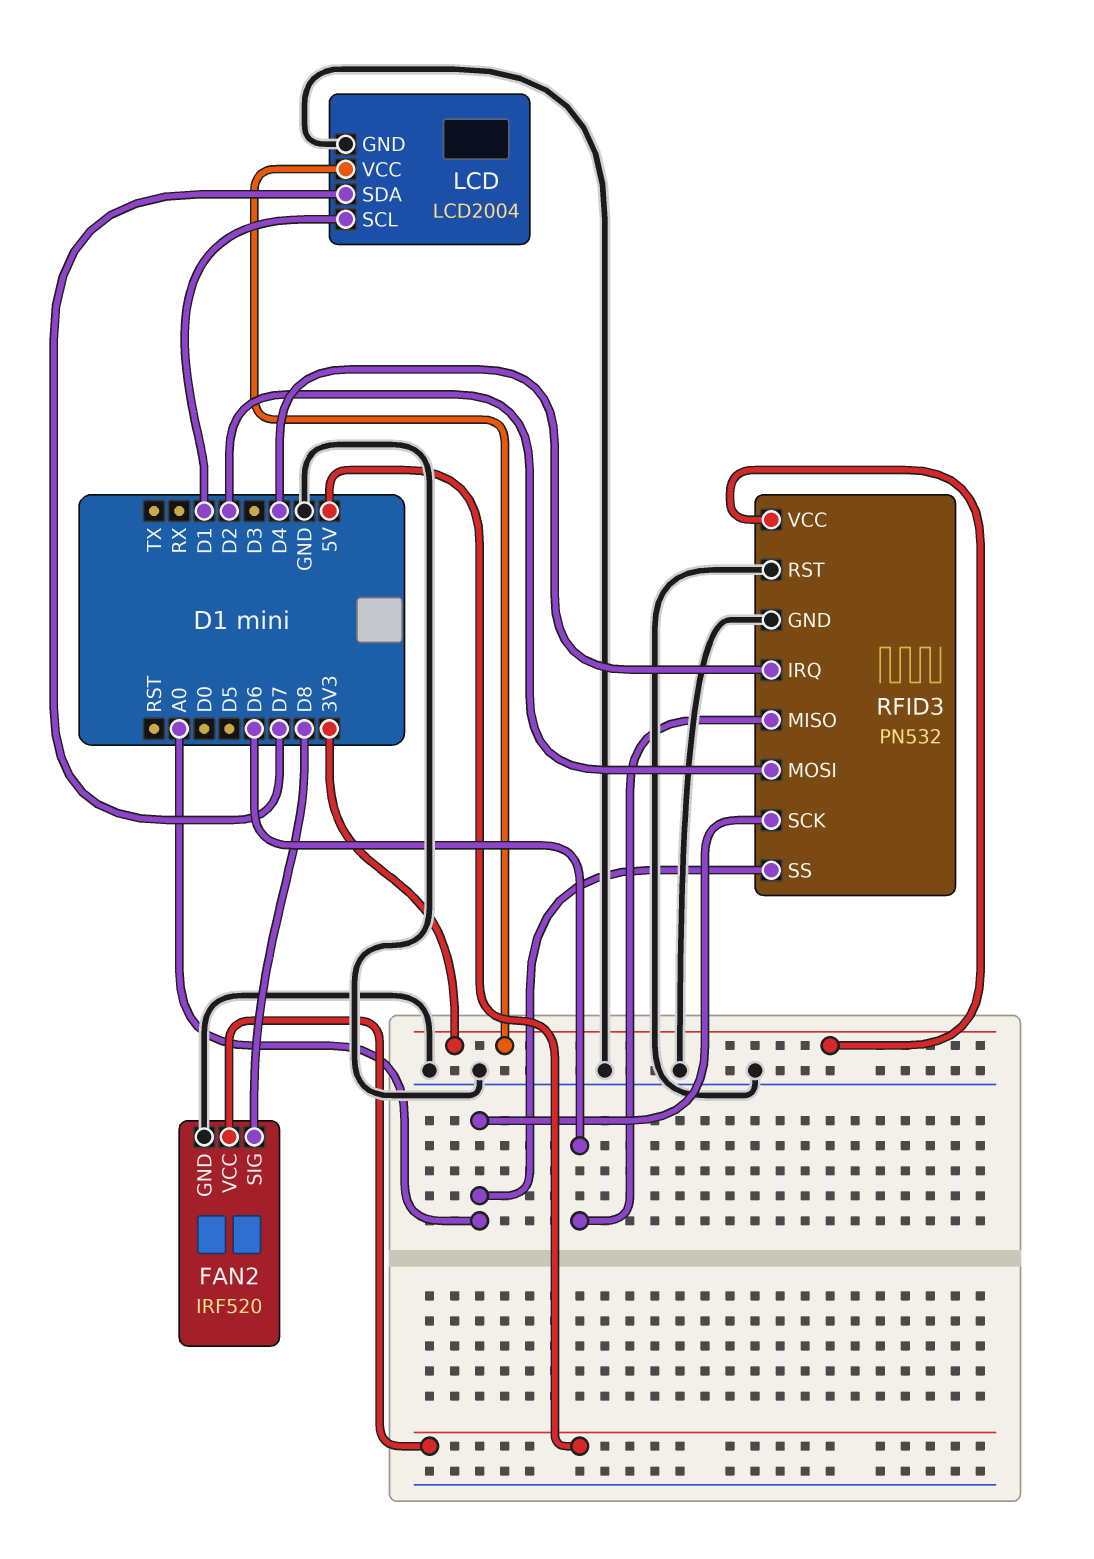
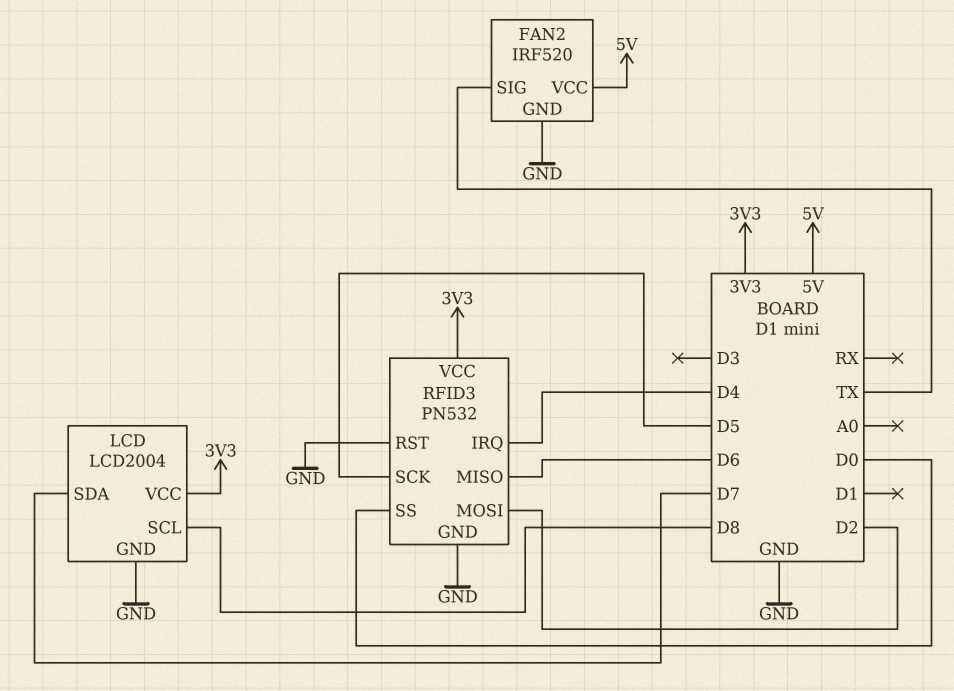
FAN2 pin SIG: D8 -> TX
LCD pin SCL: D1 -> D8
RFID3 pin SCK: A0 -> D5
RFID3 pin SS: A0 -> D0

